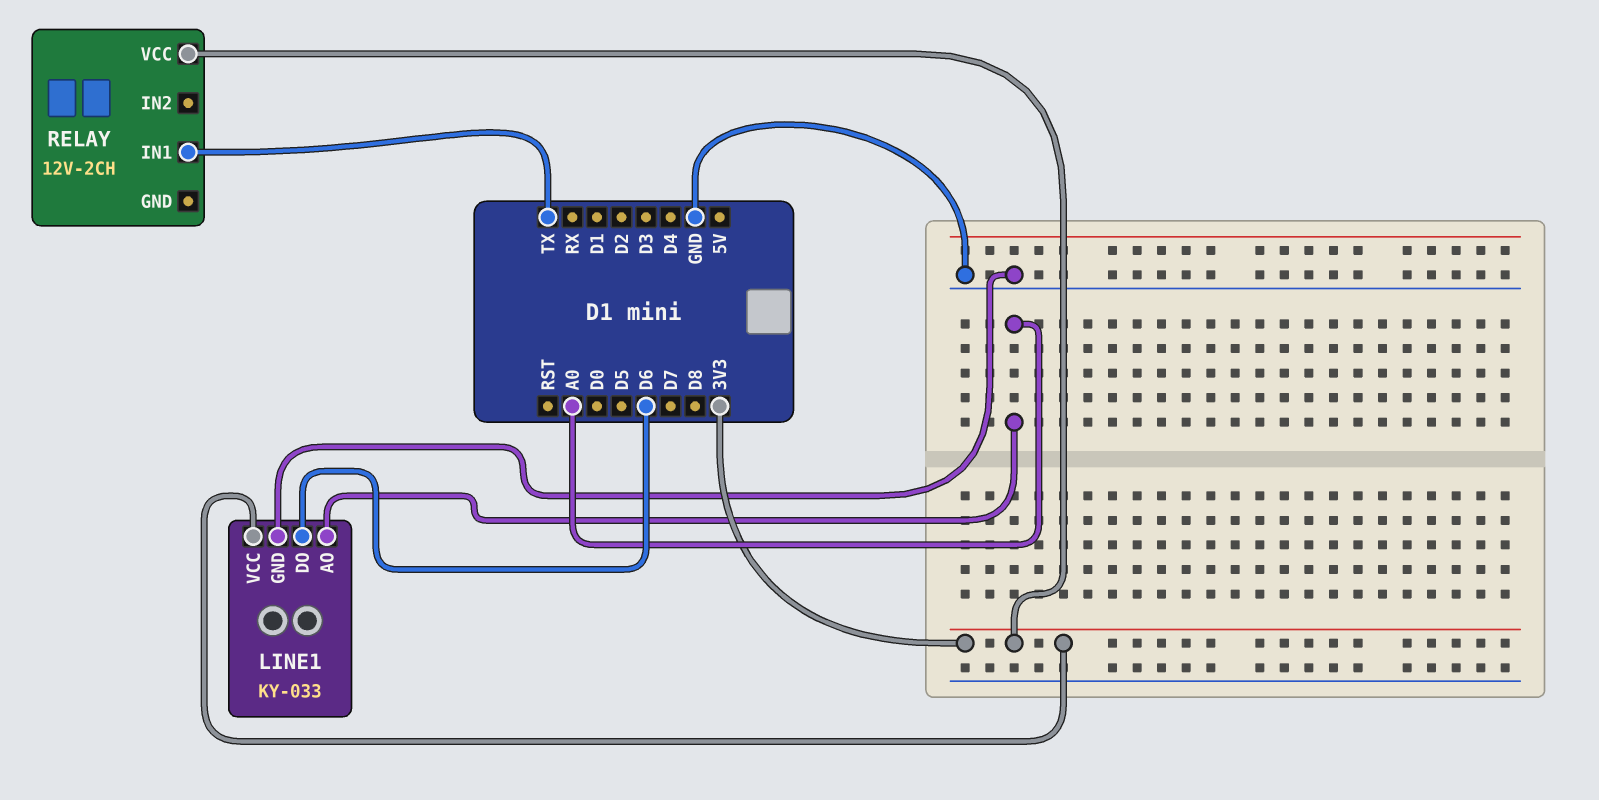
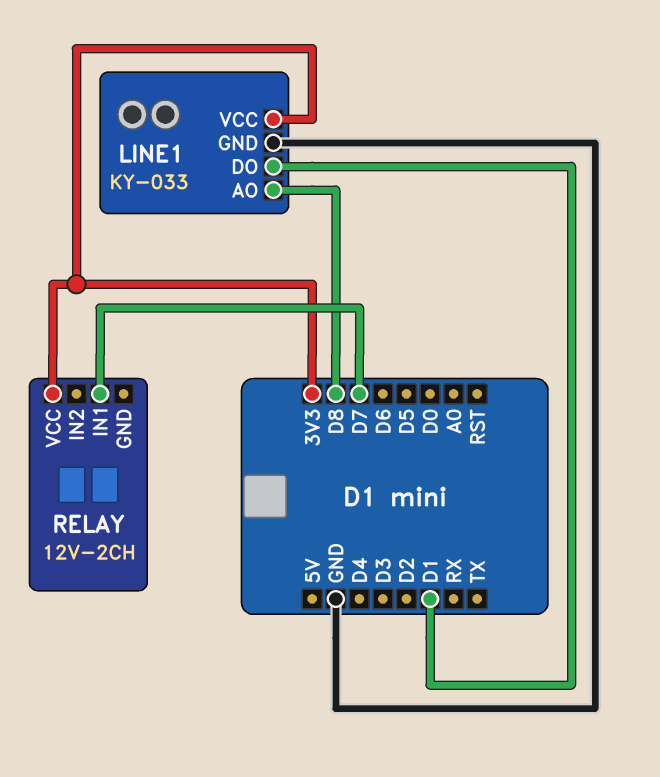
LINE1 pin AO: A0 -> D8
LINE1 pin DO: D6 -> D1
RELAY pin IN1: TX -> D7

